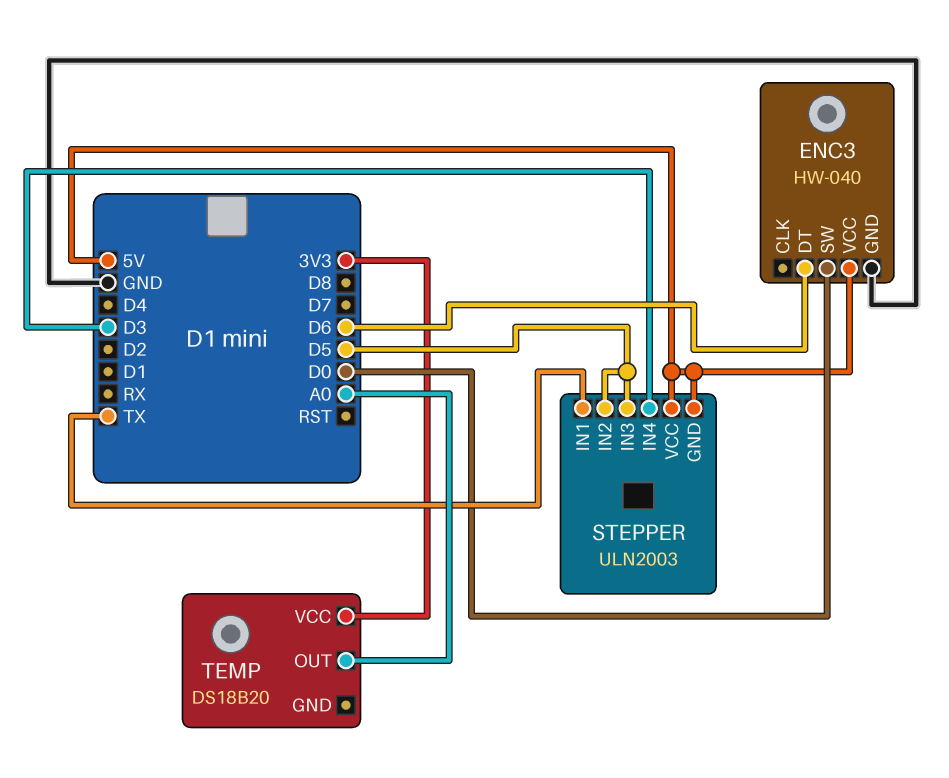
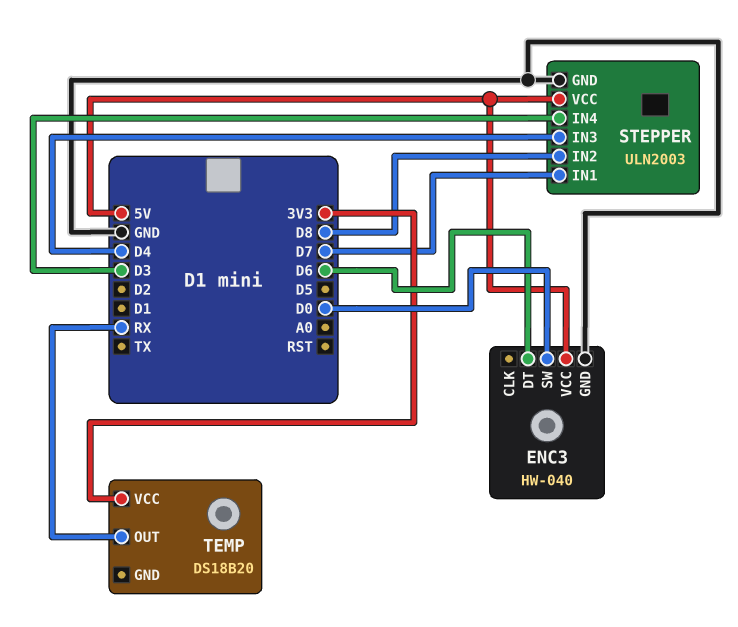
STEPPER pin GND: 5V -> GND
STEPPER pin IN1: TX -> D7
STEPPER pin IN2: D5 -> D8
STEPPER pin IN3: D5 -> D4
TEMP pin OUT: A0 -> RX

